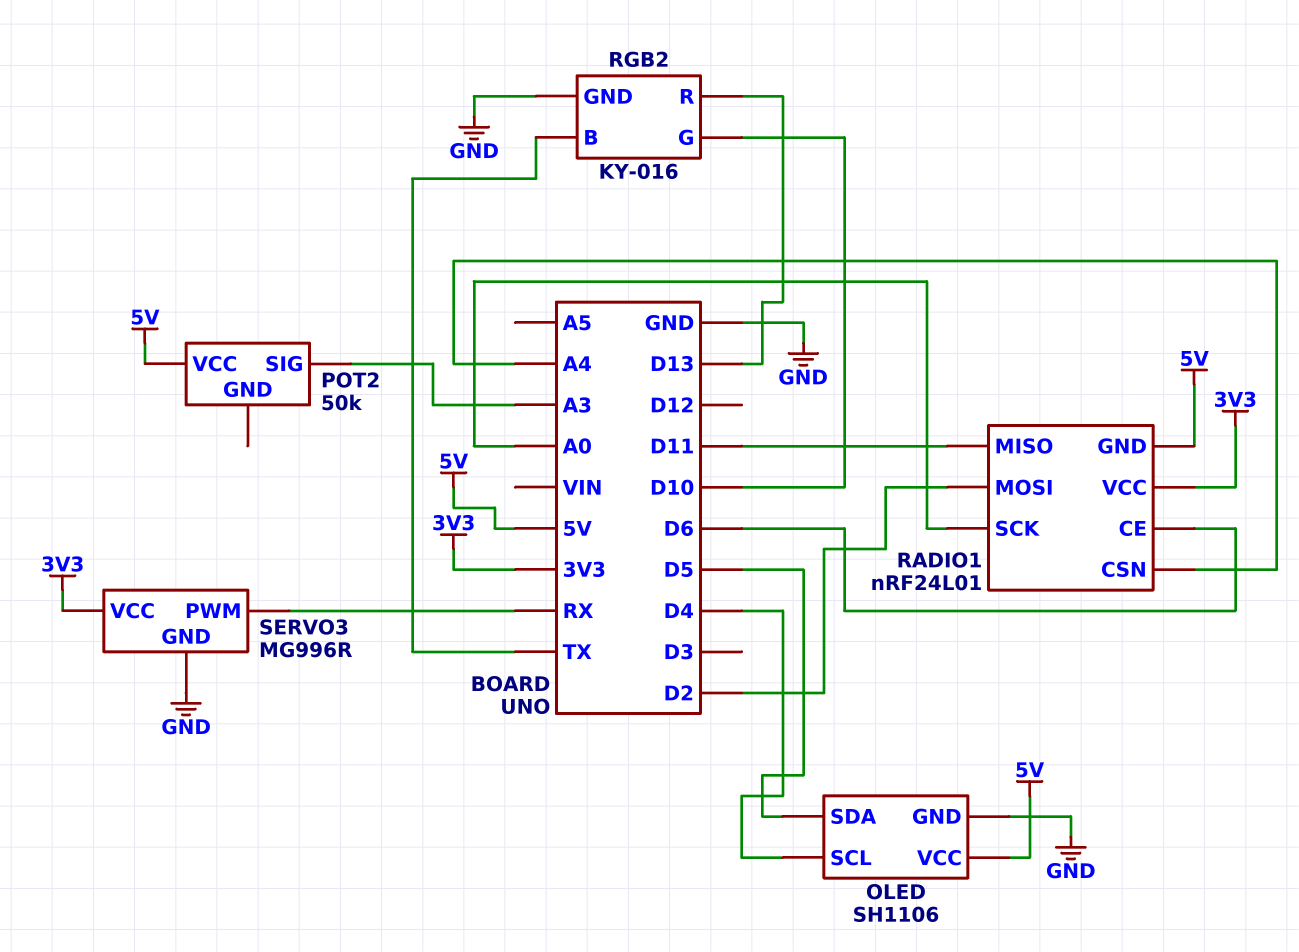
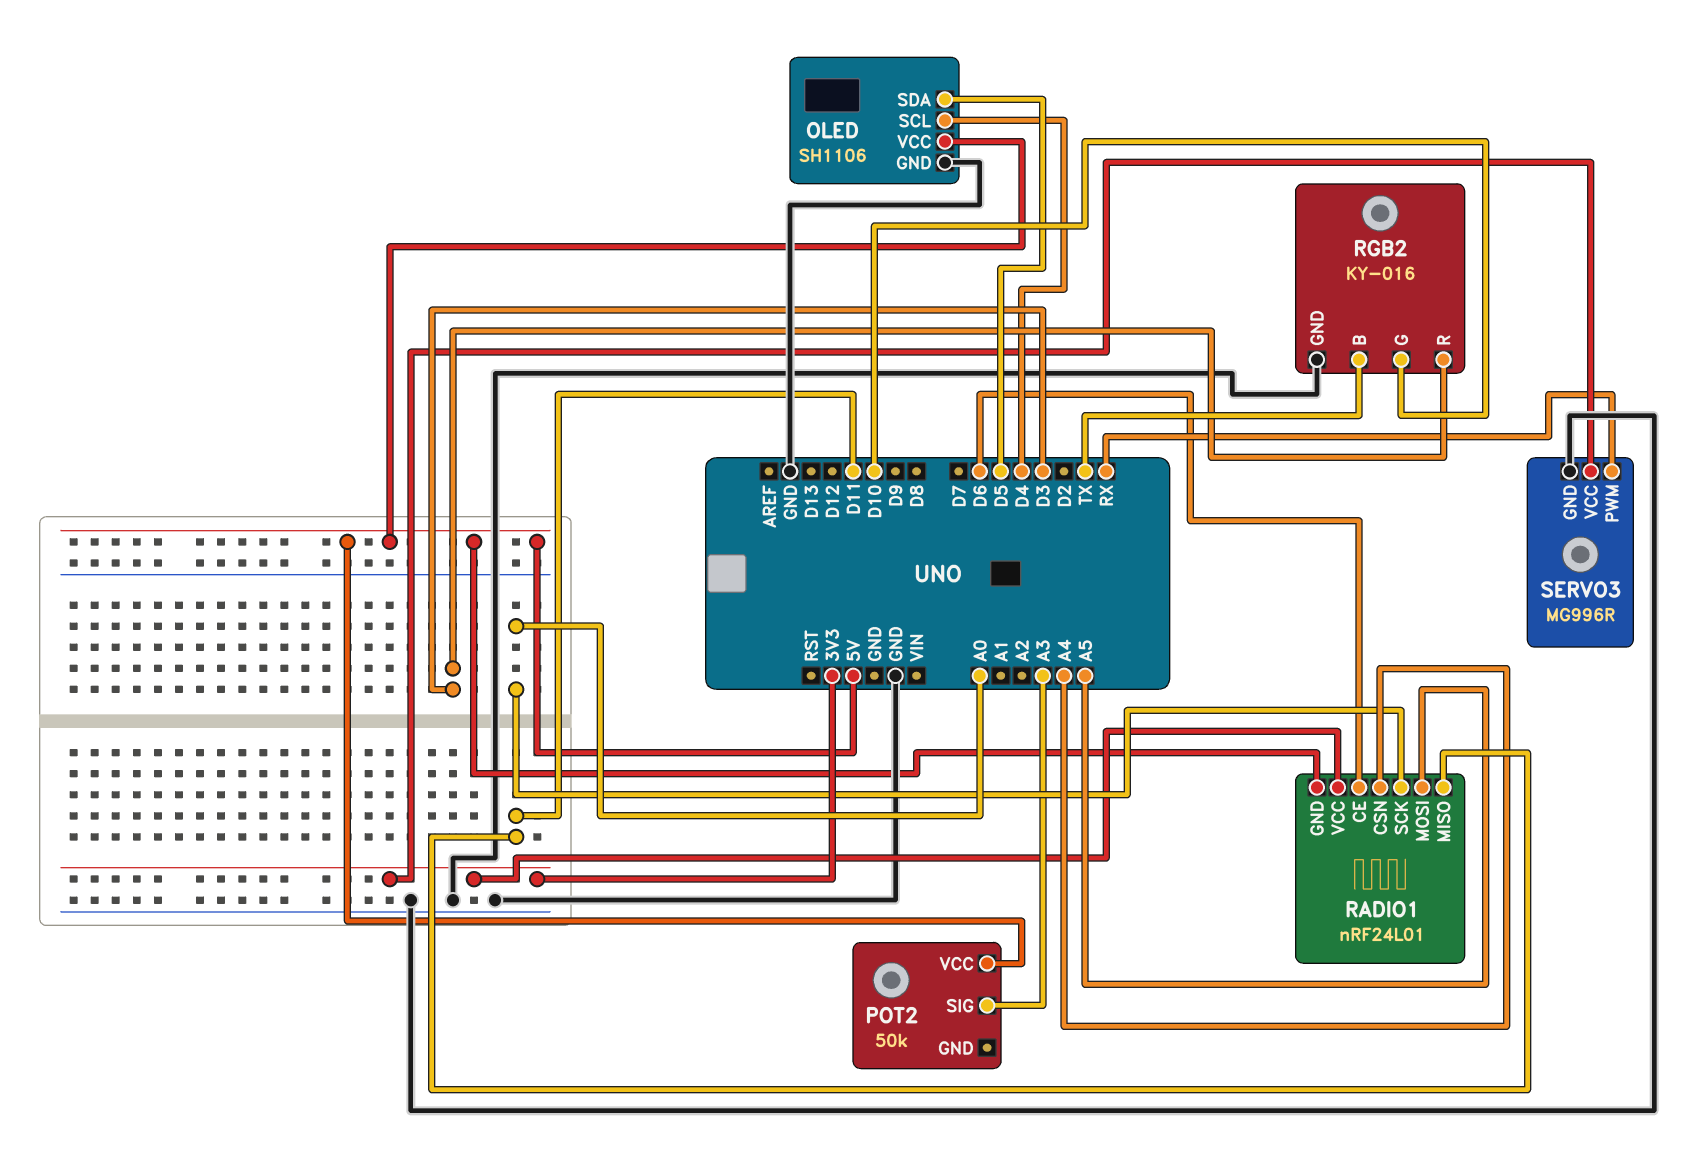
RADIO1 pin MOSI: D2 -> A5
RGB2 pin R: D13 -> D3

